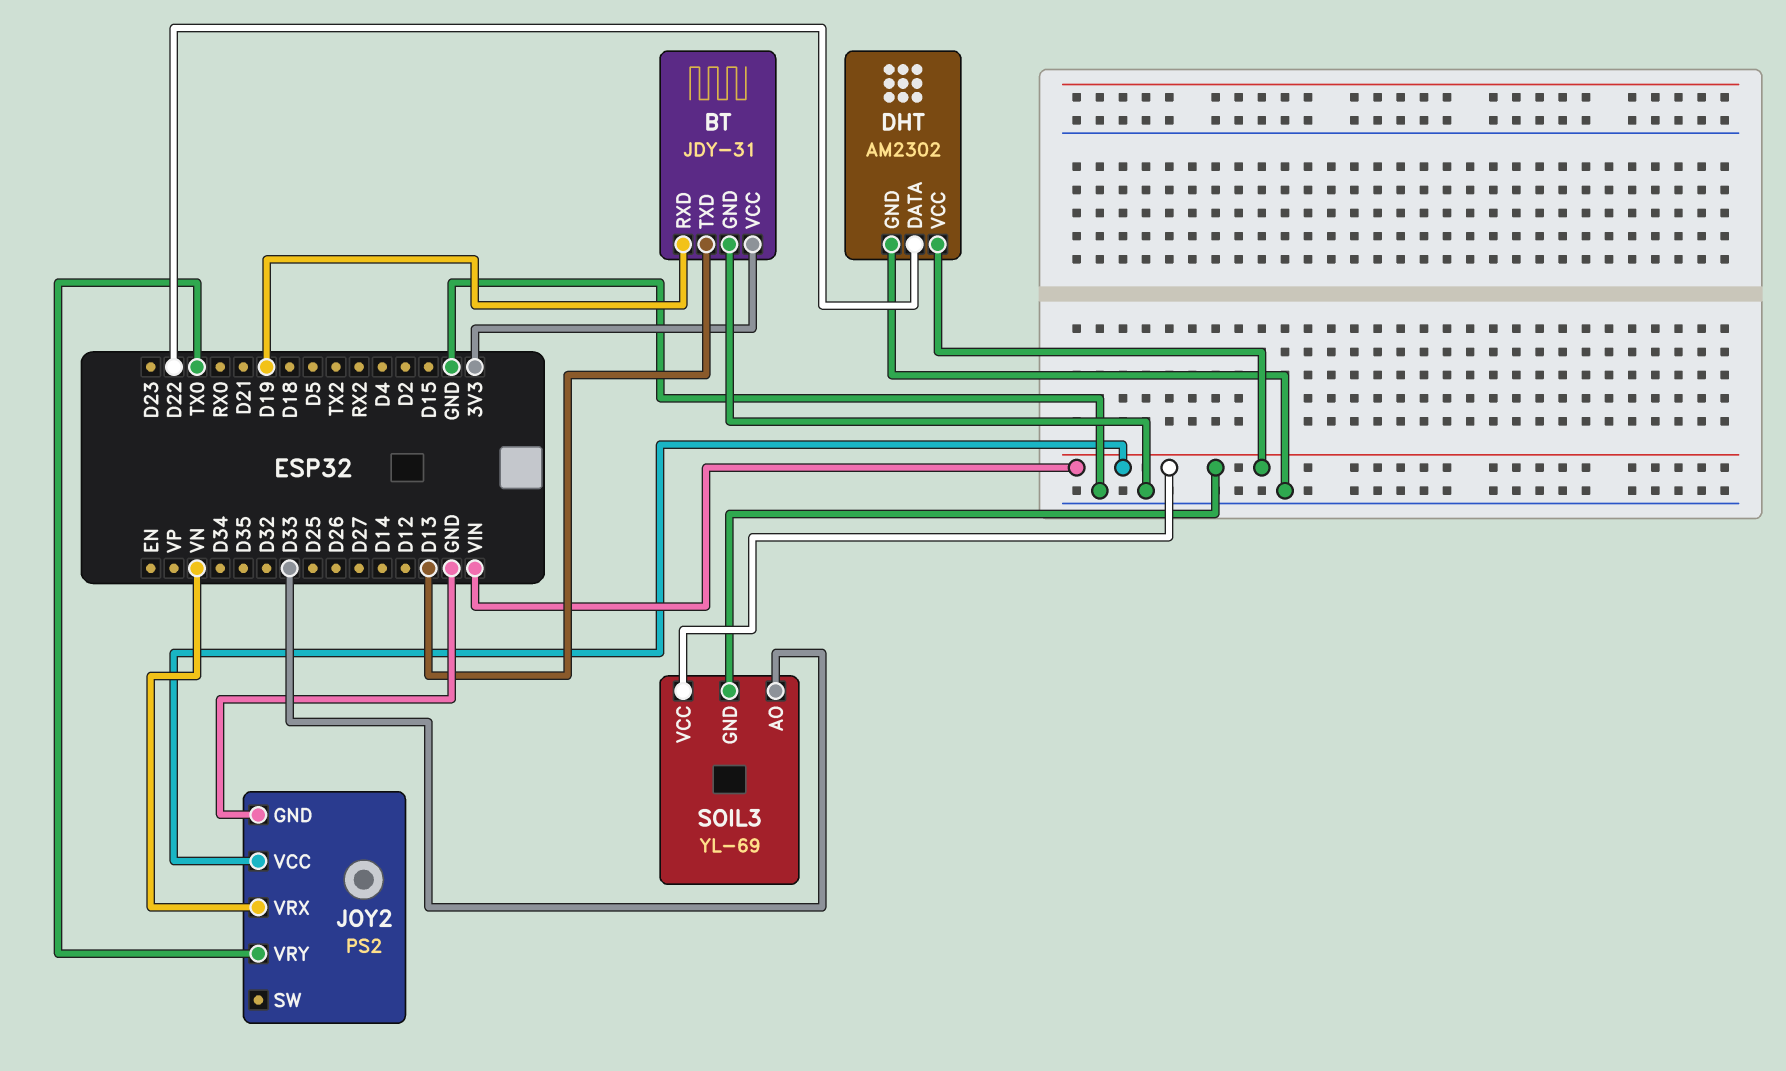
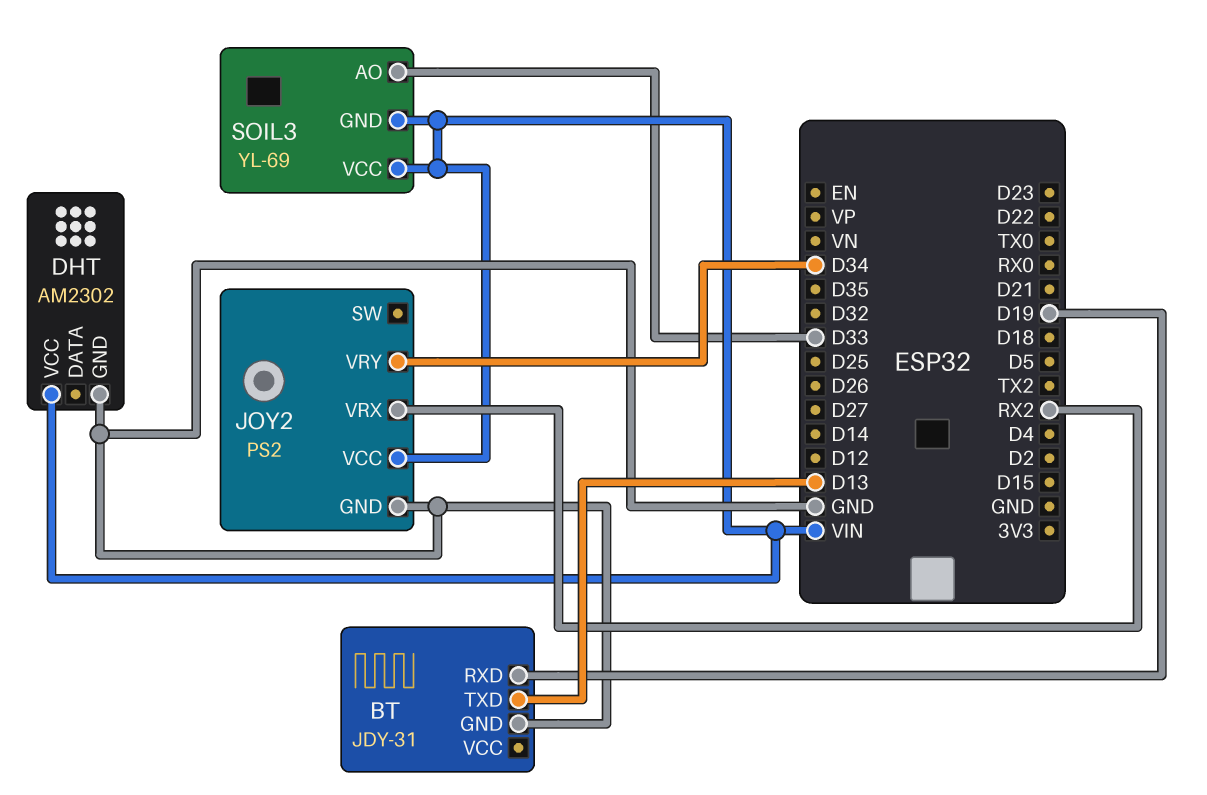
BT pin VCC: 3V3 -> none
DHT pin DATA: D22 -> none
JOY2 pin VRX: VN -> RX2
JOY2 pin VRY: TX0 -> D34

